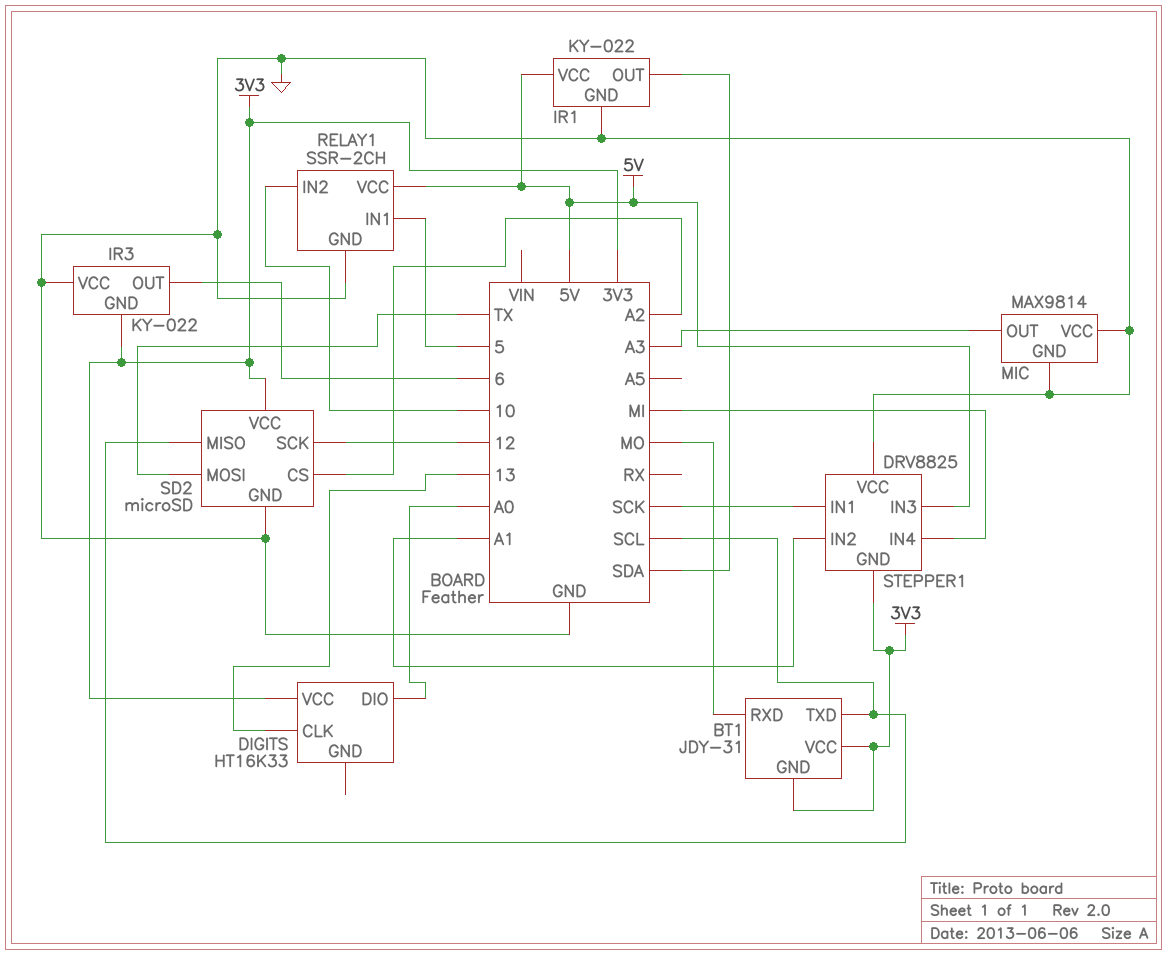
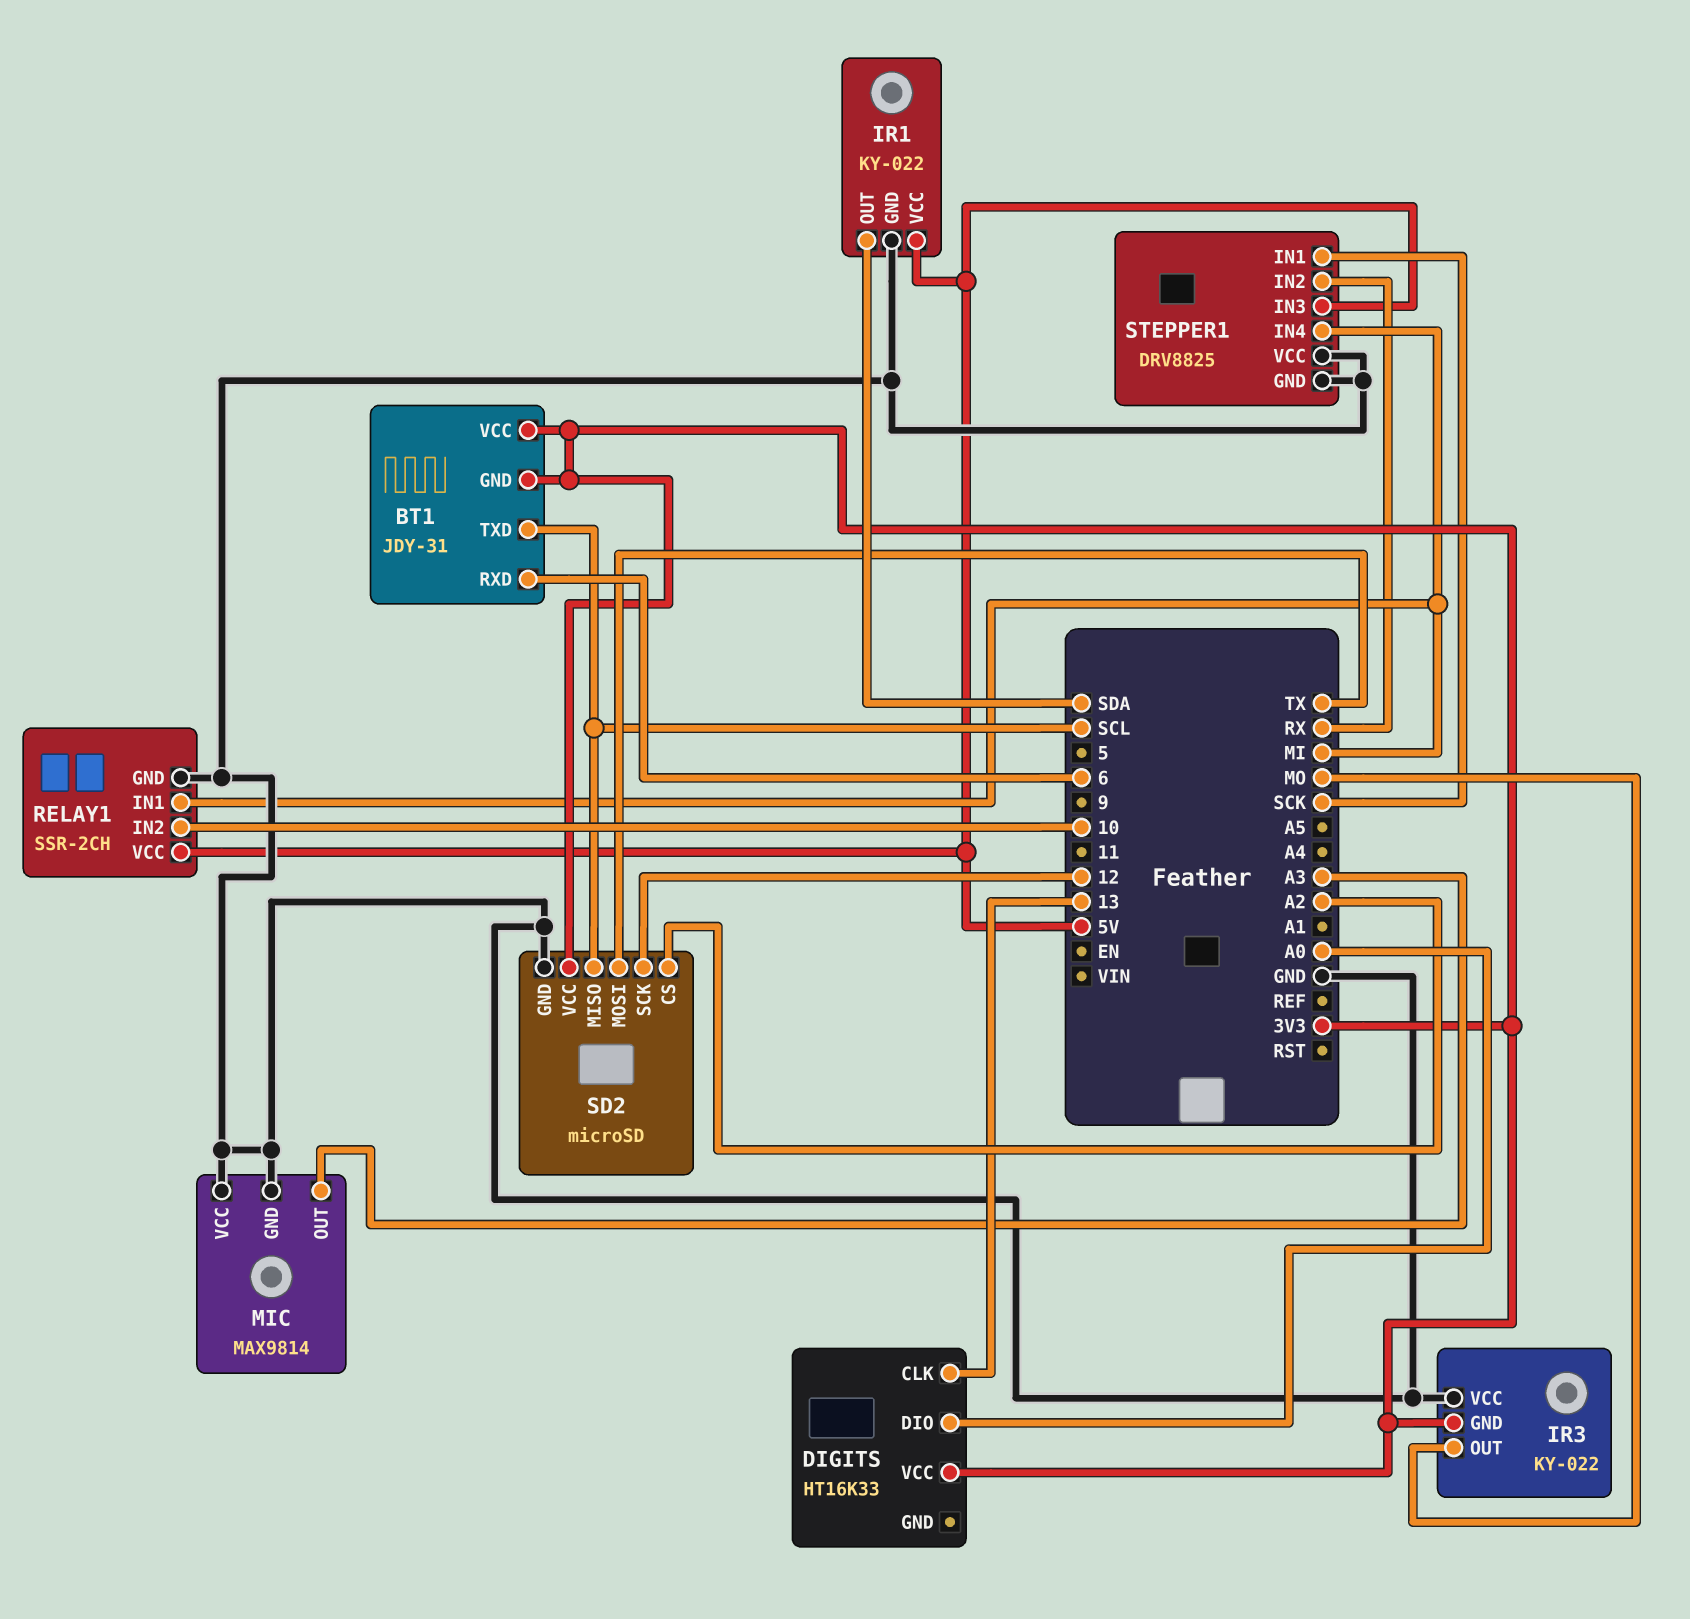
BT1 pin RXD: MO -> 6
IR3 pin OUT: 6 -> MO
RELAY1 pin IN1: 5 -> MI
STEPPER1 pin GND: 3V3 -> GND
STEPPER1 pin IN2: A1 -> RX

